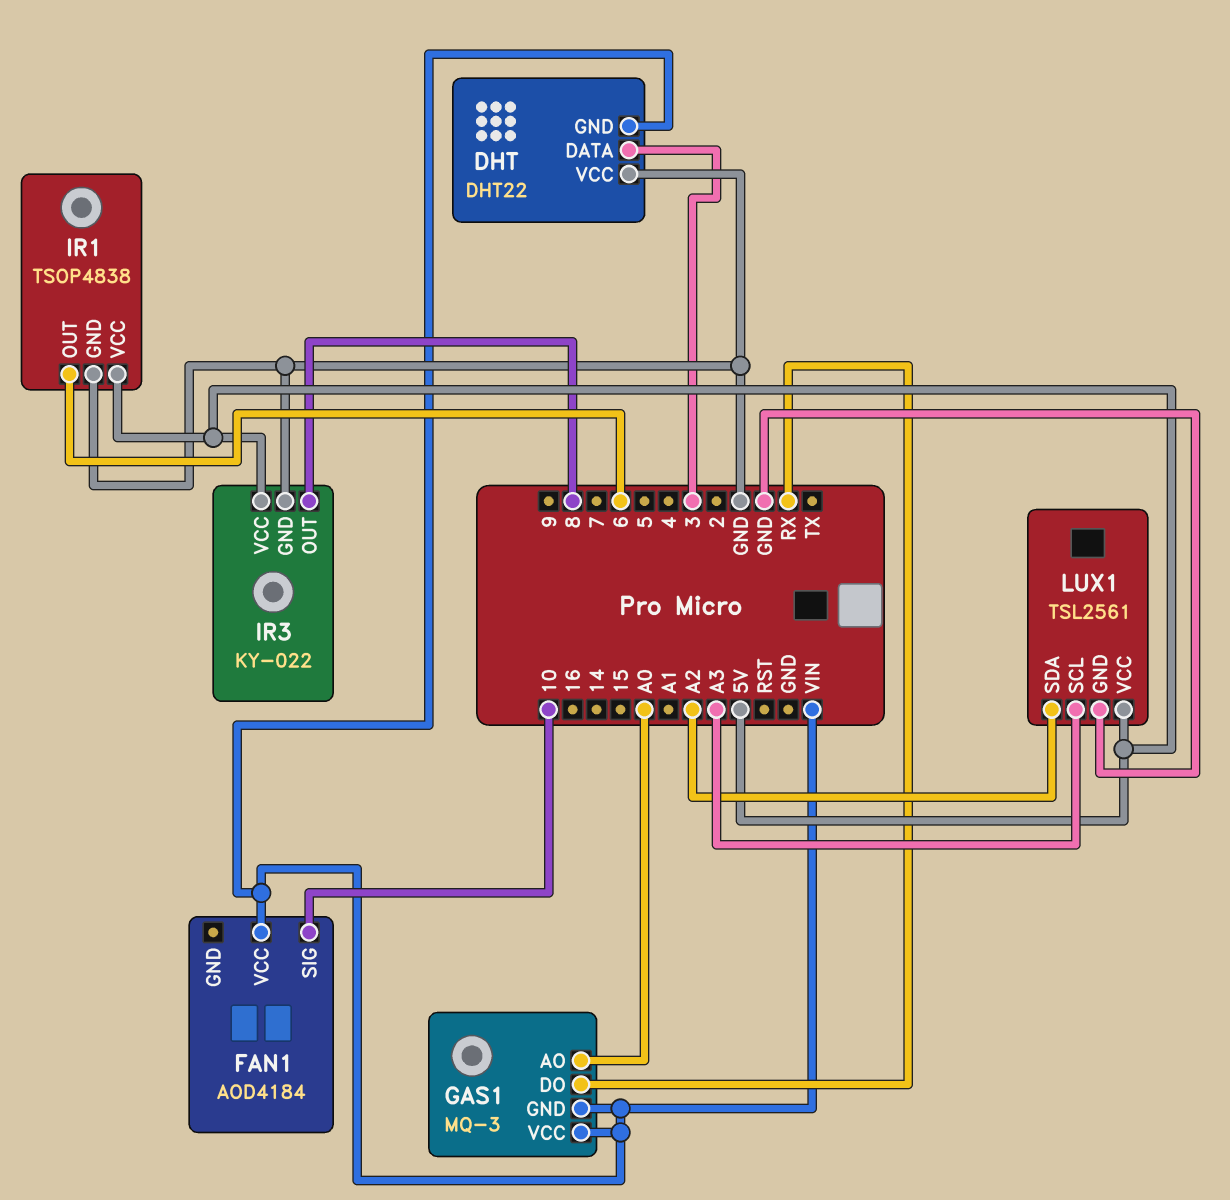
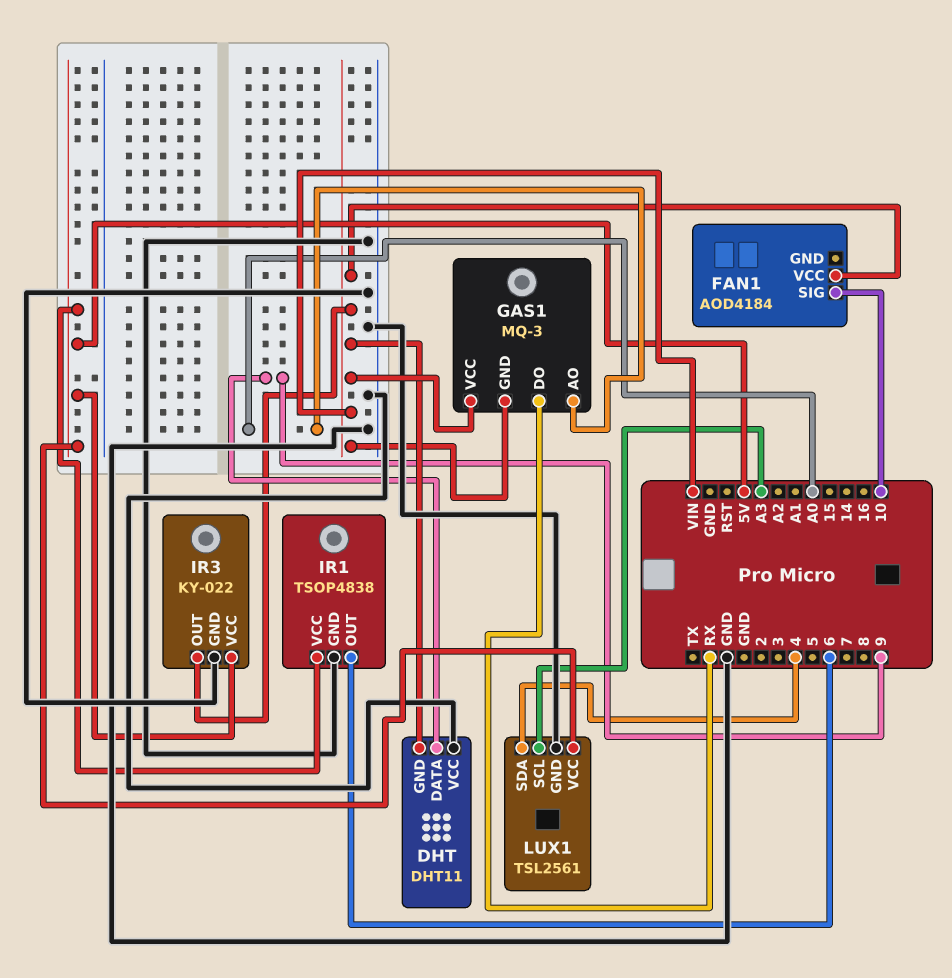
DHT: DHT22 -> DHT11
DHT pin DATA: 3 -> 9
IR3 pin OUT: 8 -> VIN
LUX1 pin SDA: A2 -> 4

